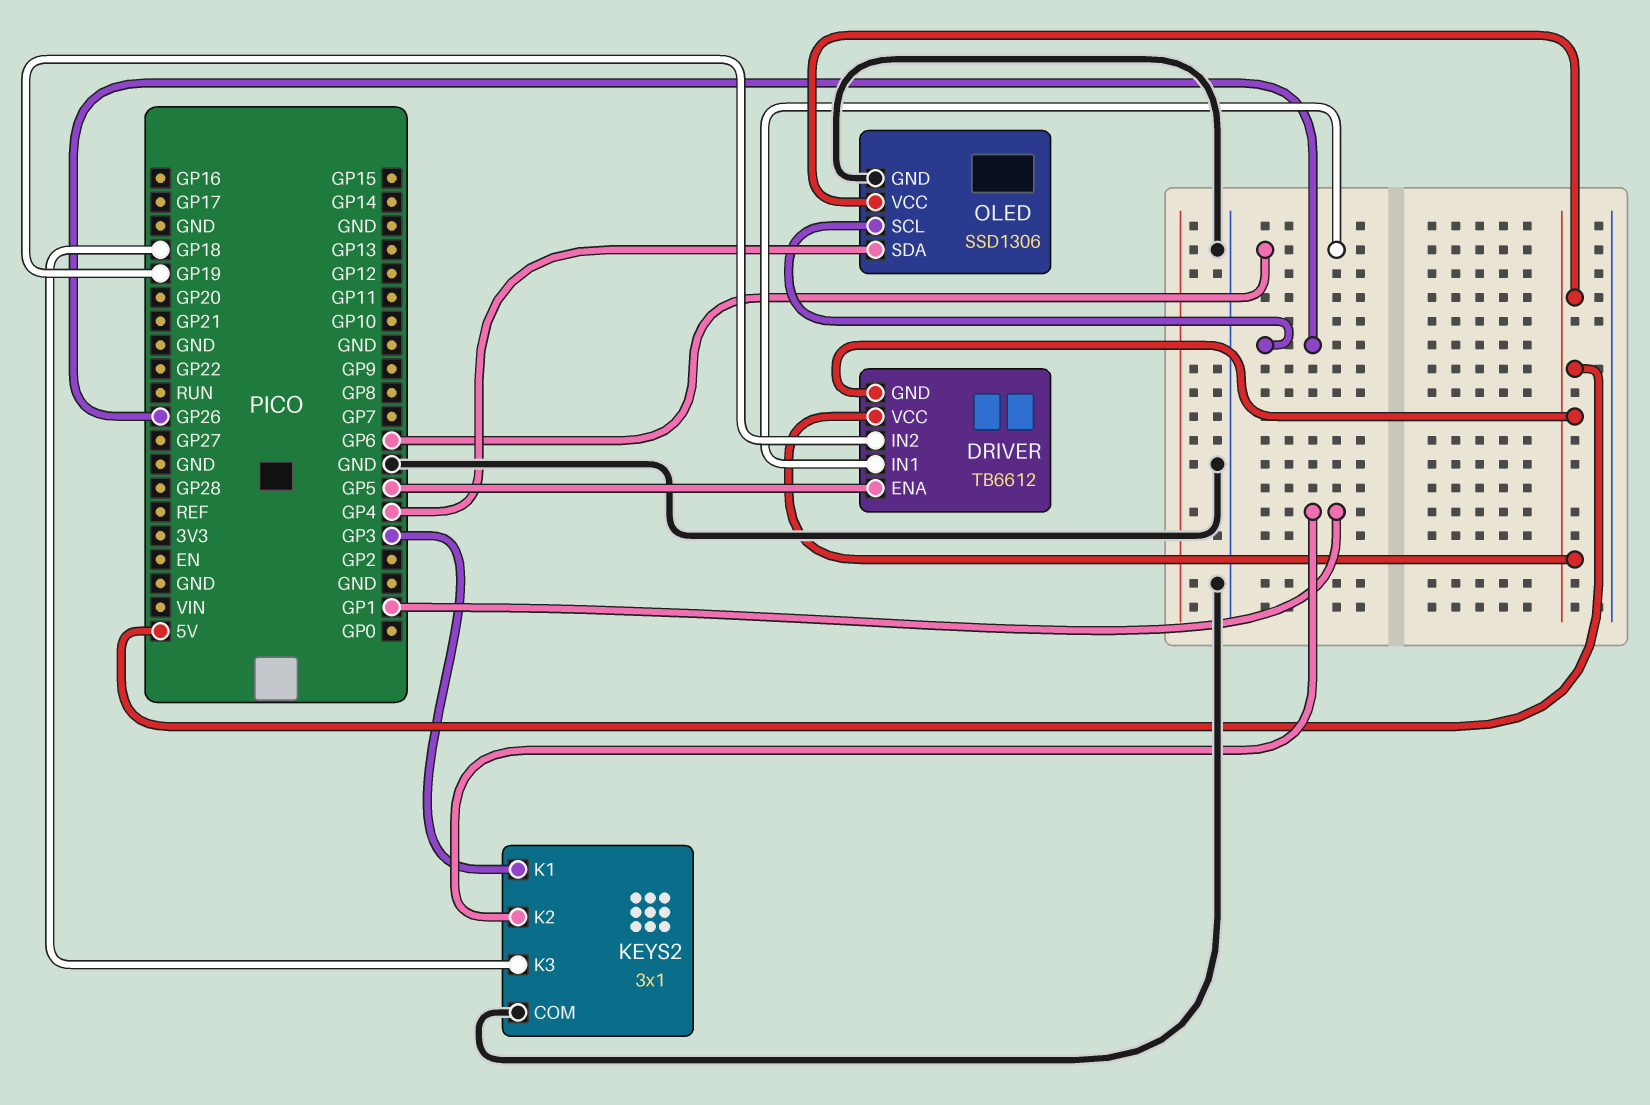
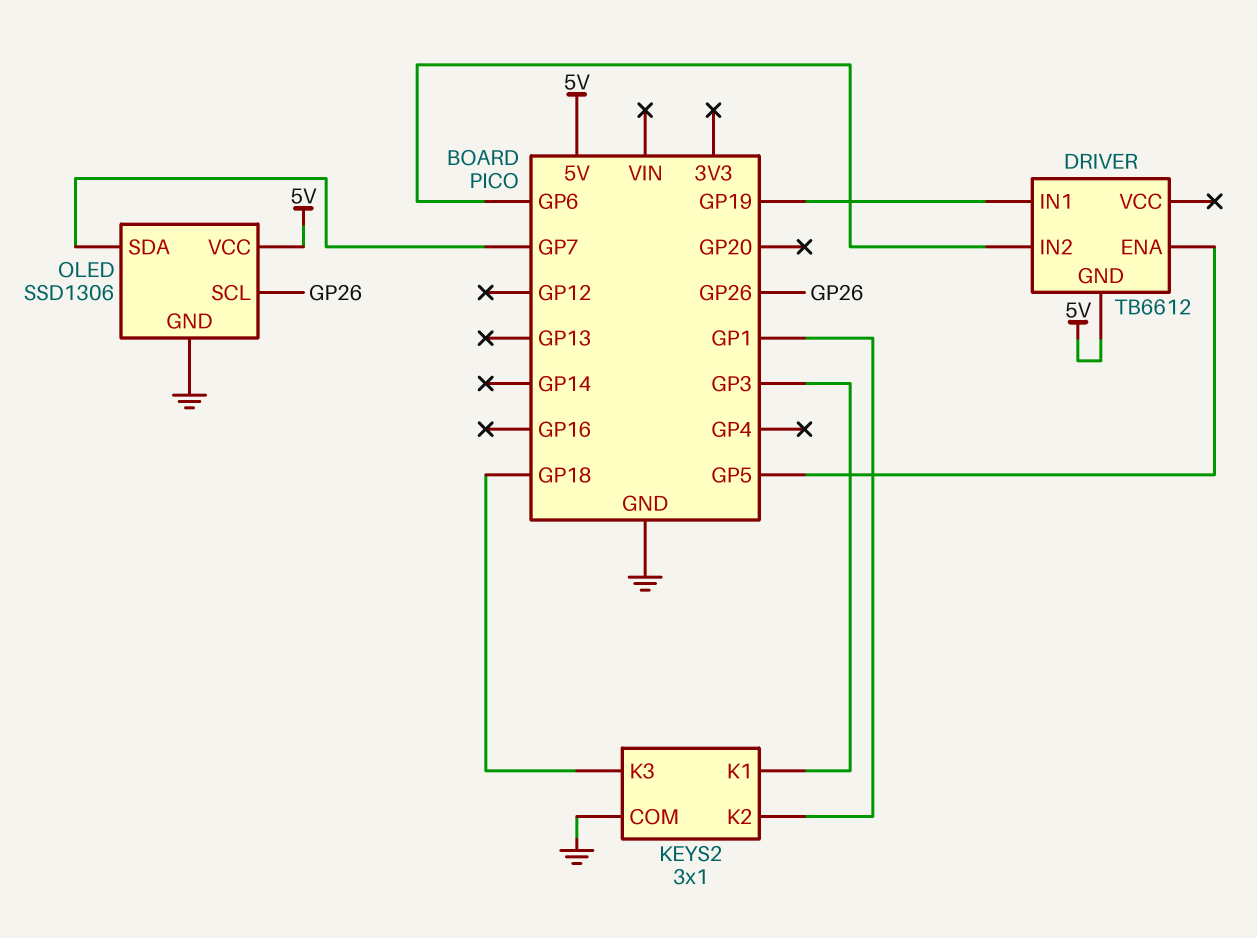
DRIVER pin IN1: GP6 -> GP19
DRIVER pin IN2: GP19 -> GP6
DRIVER pin VCC: 5V -> none
OLED pin SDA: GP4 -> GP7

